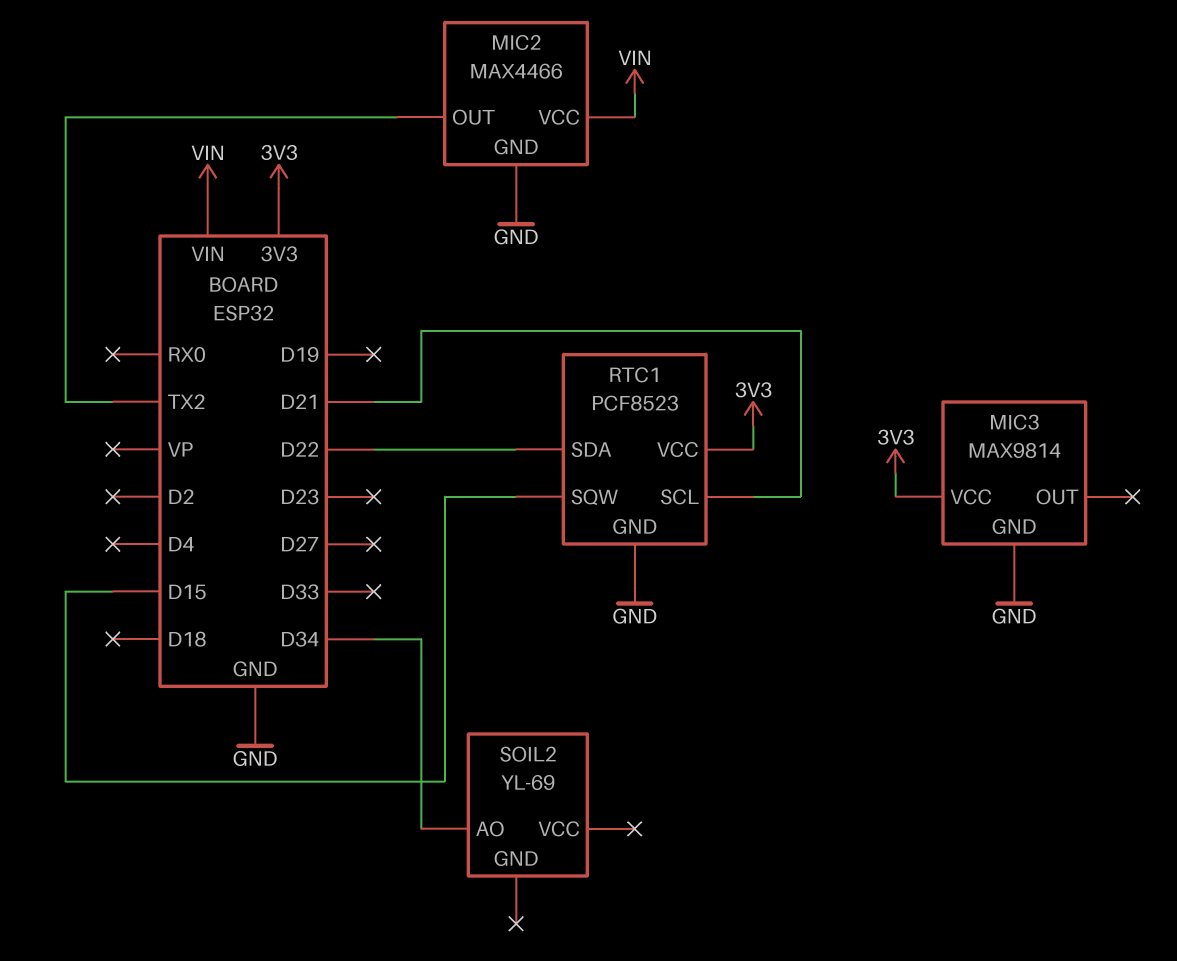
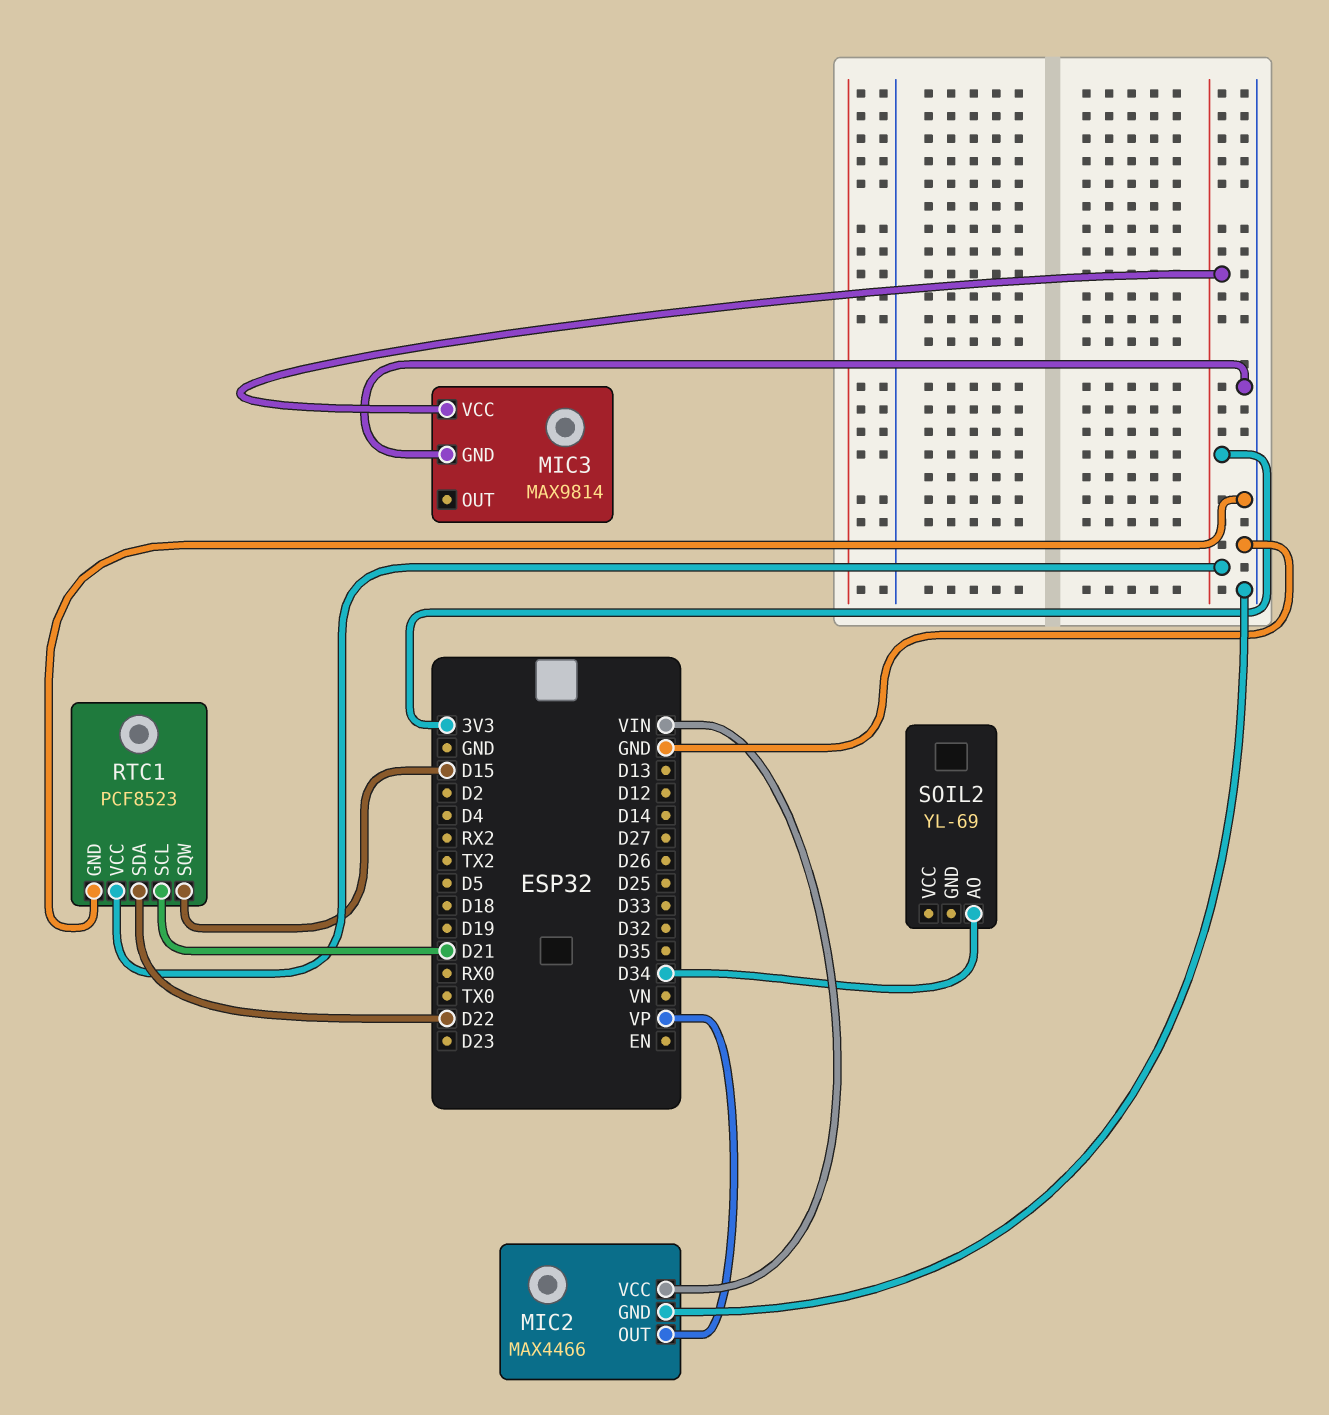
MIC2 pin OUT: TX2 -> VP

